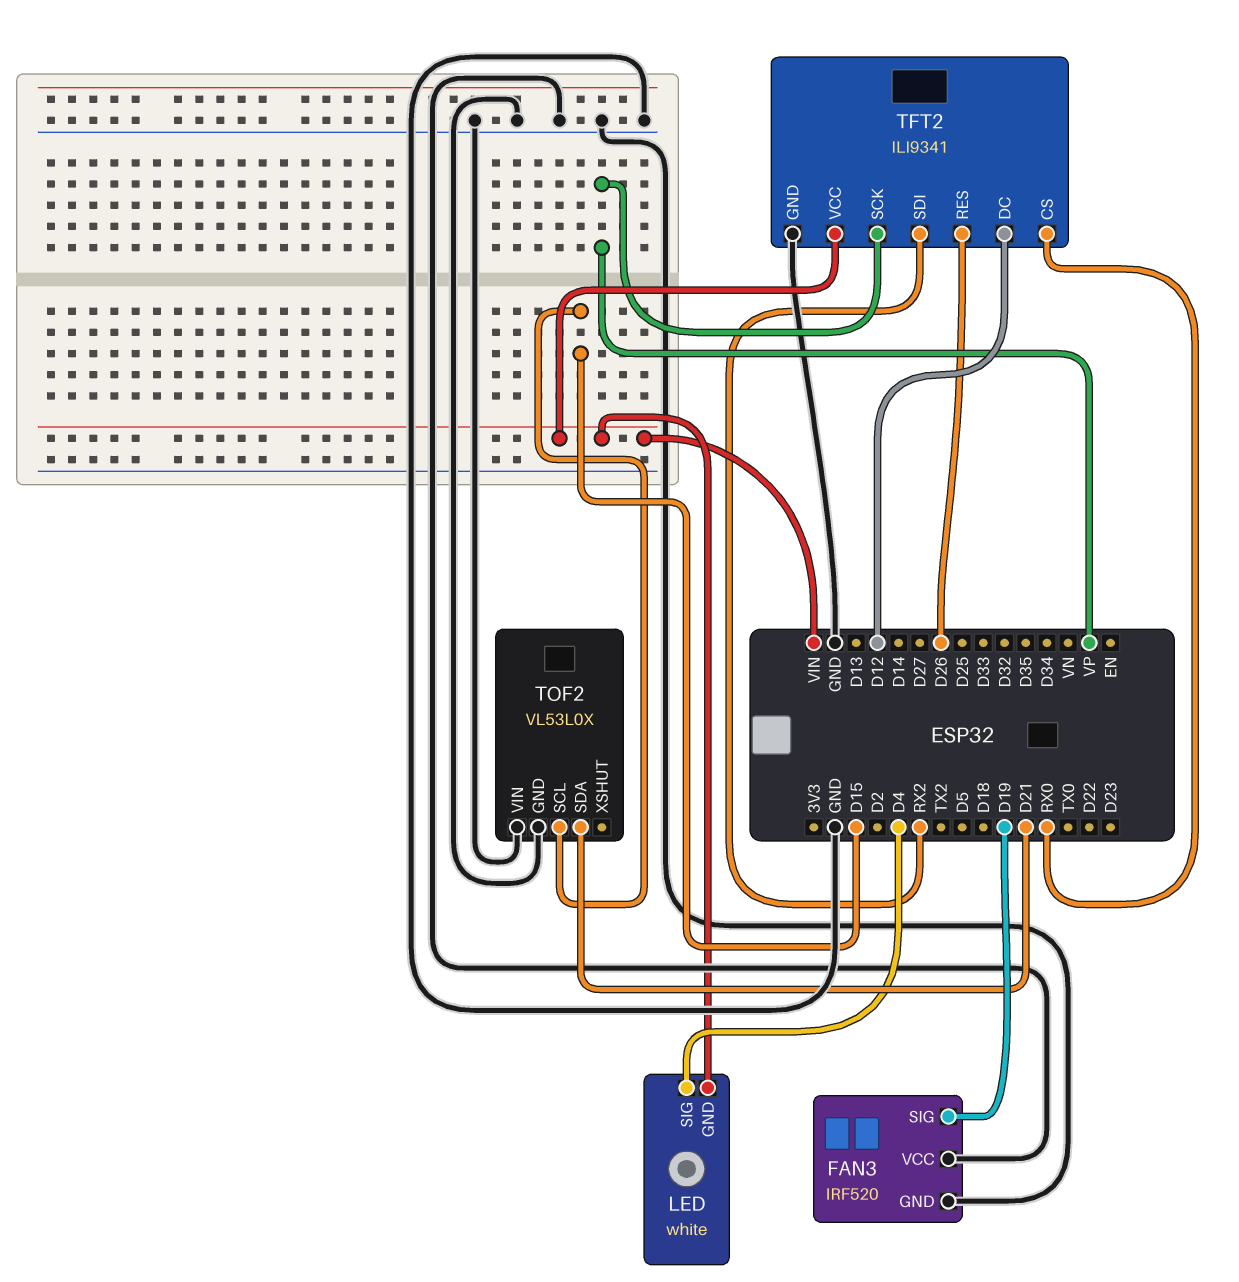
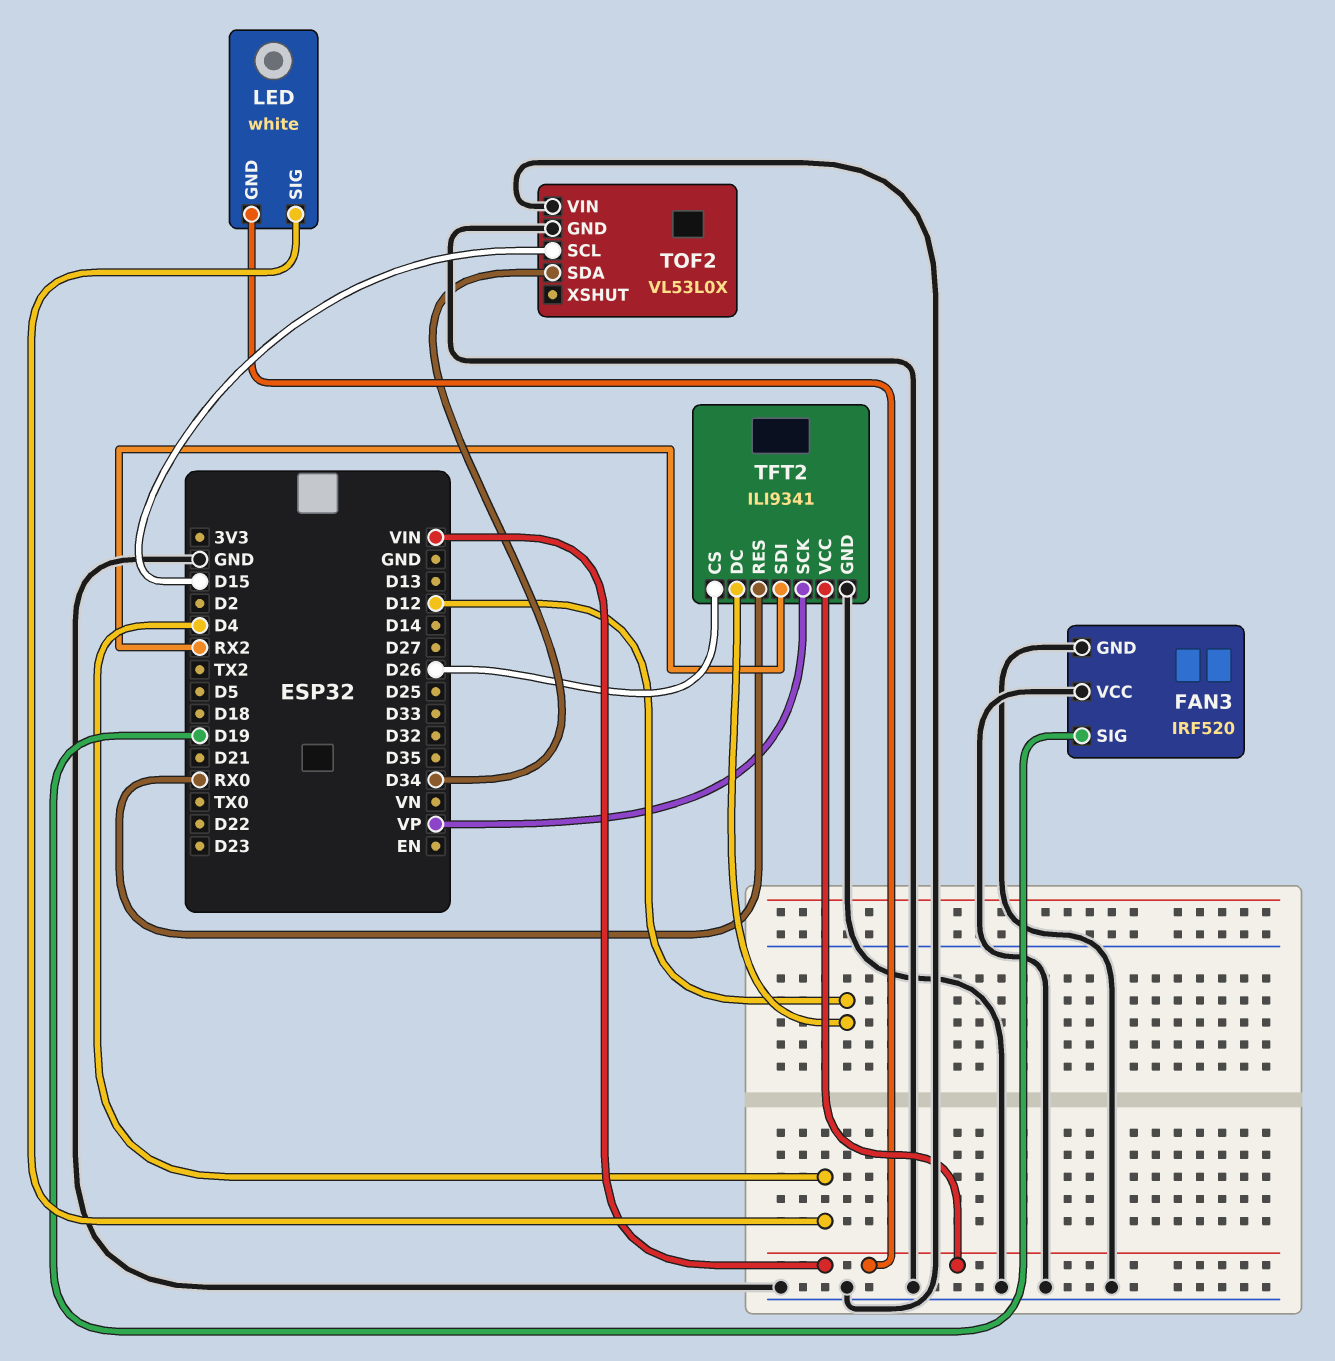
TFT2 pin CS: RX0 -> D26
TFT2 pin RES: D26 -> RX0
TOF2 pin SDA: D21 -> D34

